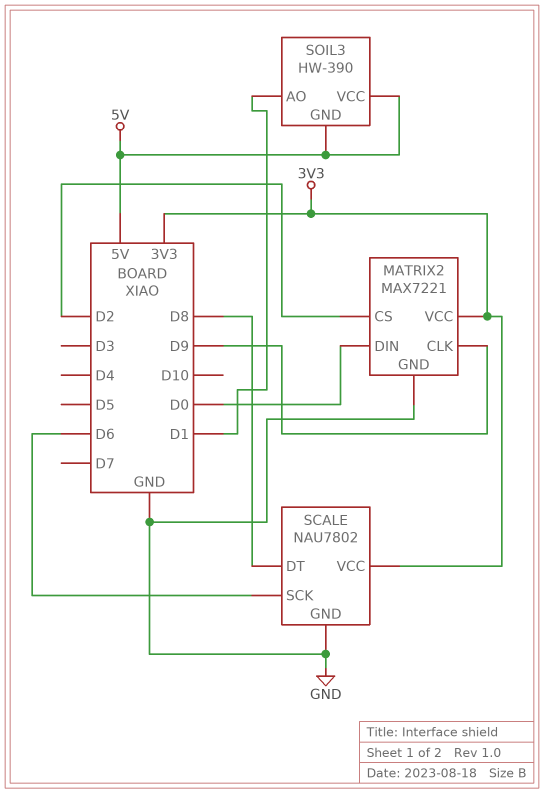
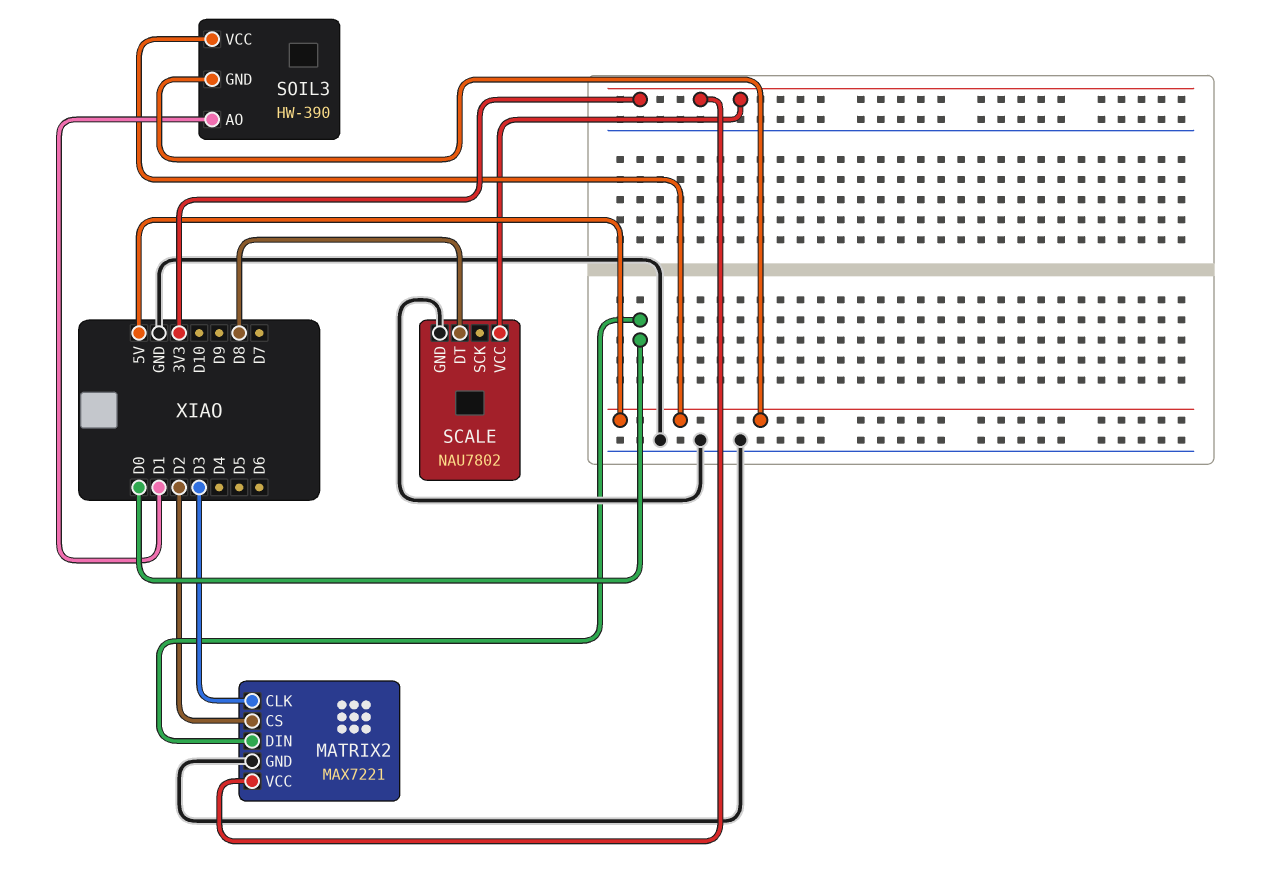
MATRIX2 pin CLK: D9 -> D3
SCALE pin SCK: D6 -> none

